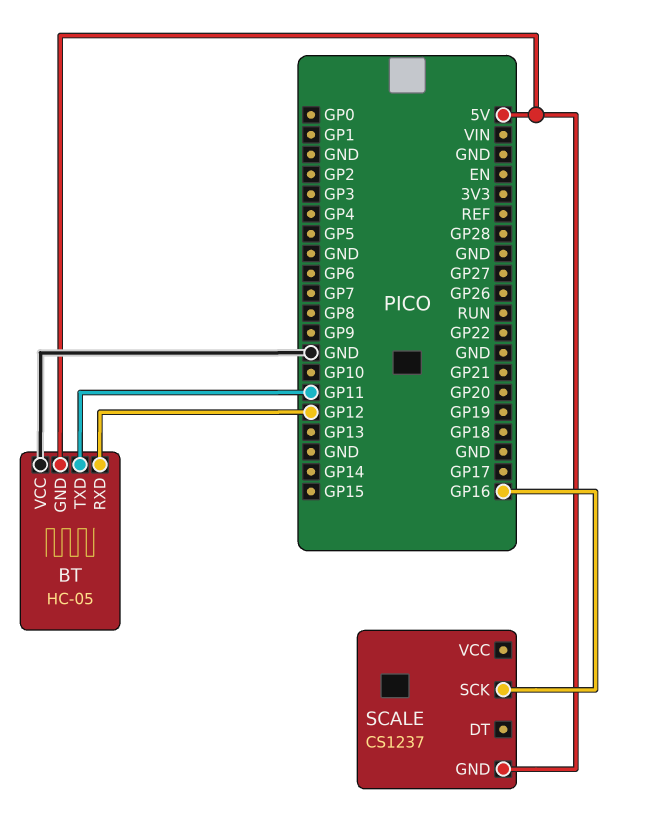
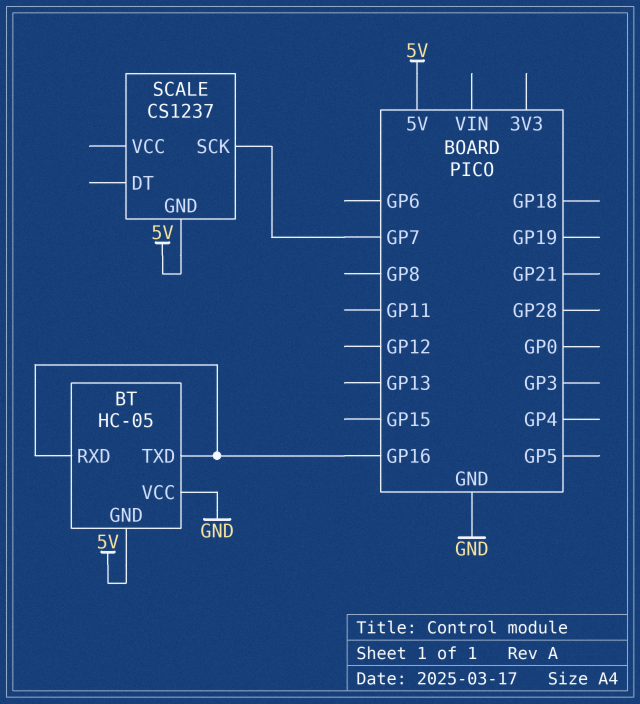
BT pin RXD: GP12 -> GP16
BT pin TXD: GP11 -> GP16
SCALE pin SCK: GP16 -> GP7

